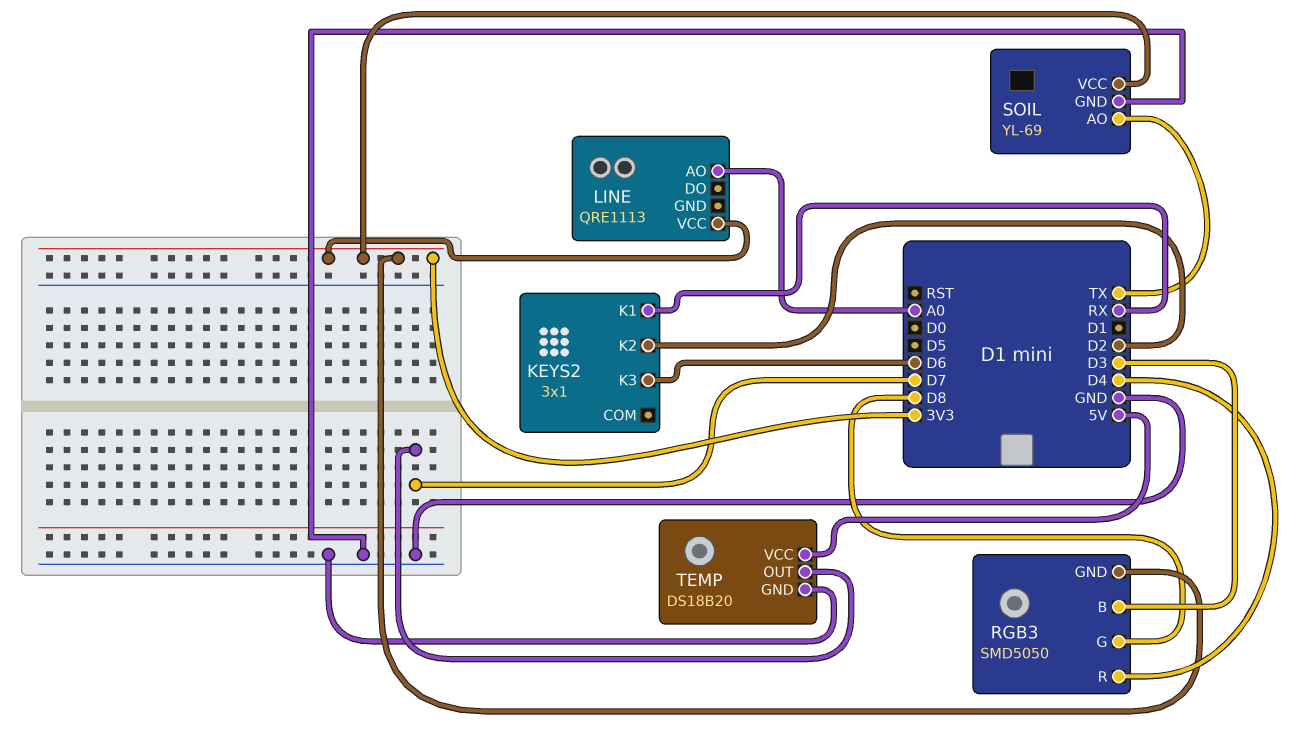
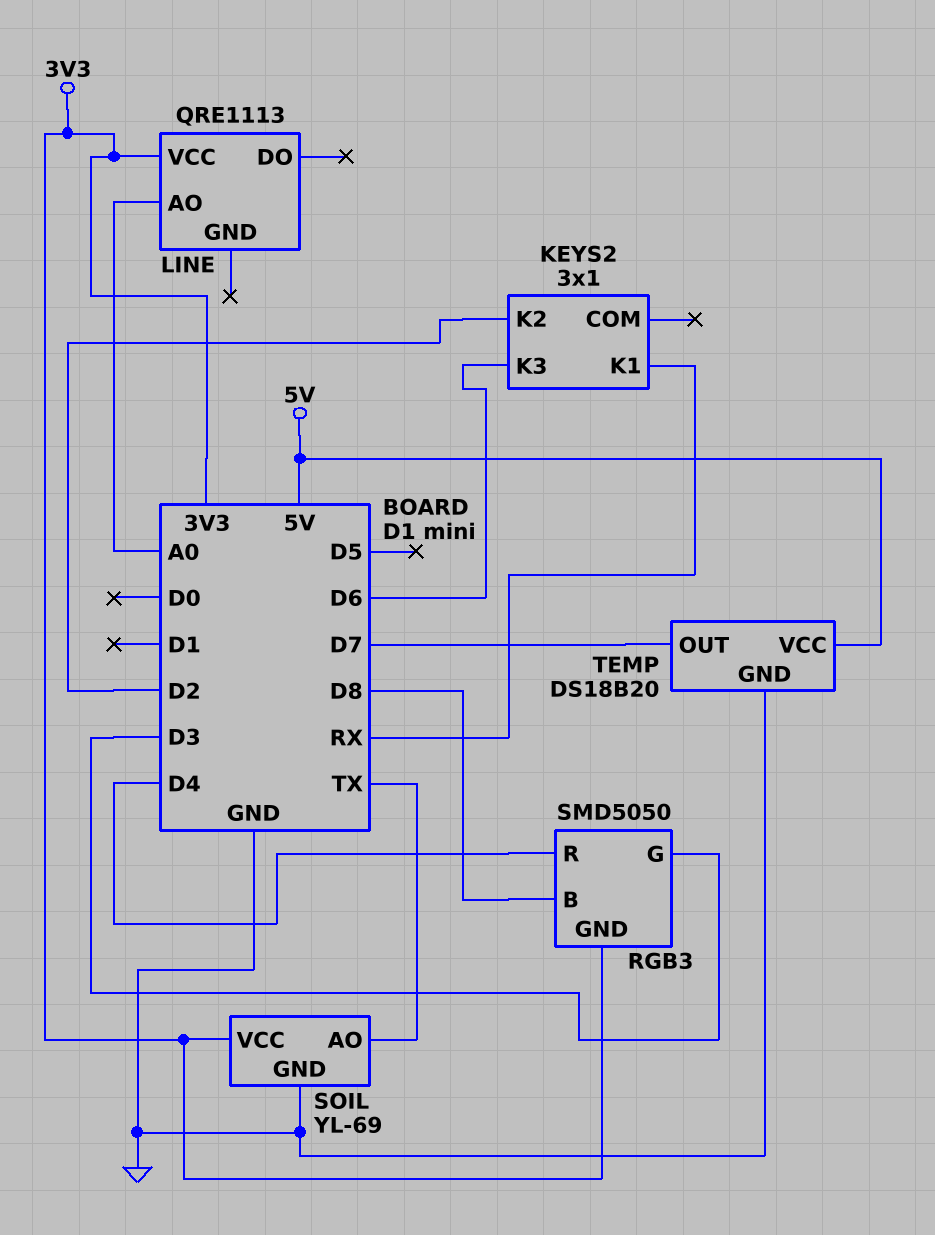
RGB3 pin B: D3 -> D8
RGB3 pin G: D8 -> D3

